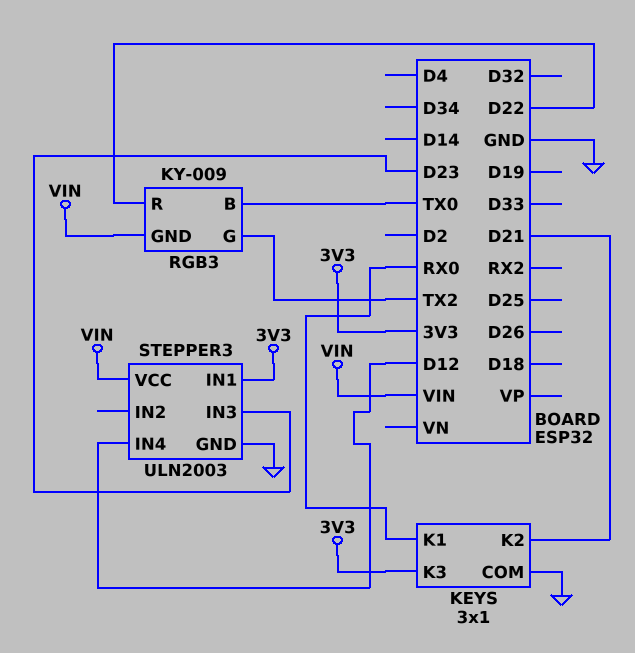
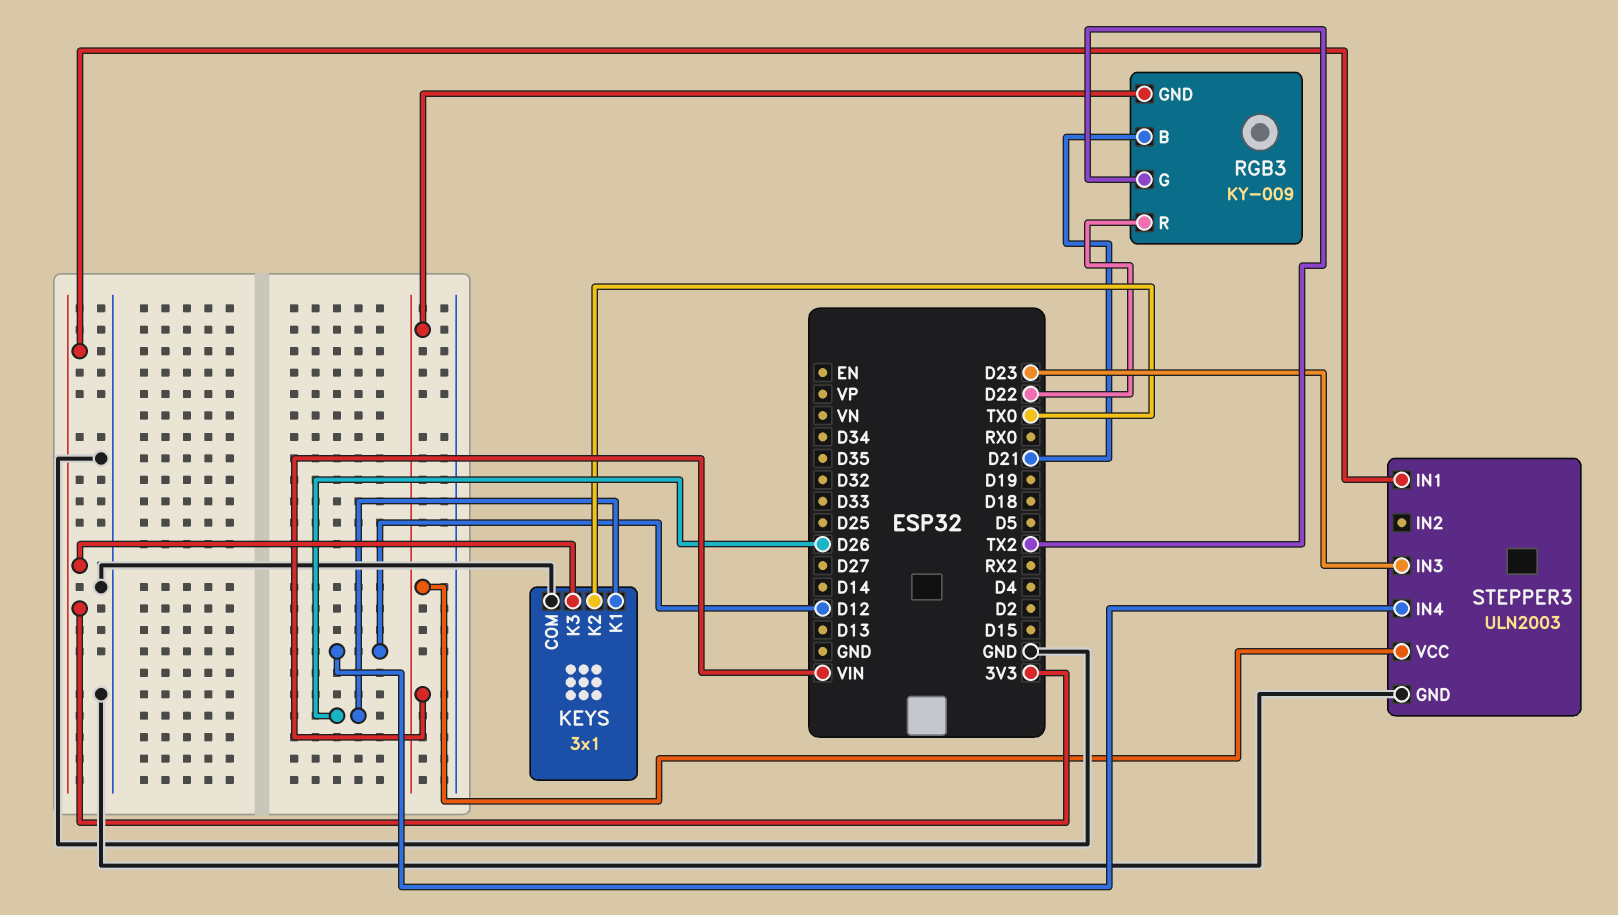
KEYS pin K1: RX0 -> D26
KEYS pin K2: D21 -> TX0
RGB3 pin B: TX0 -> D21

